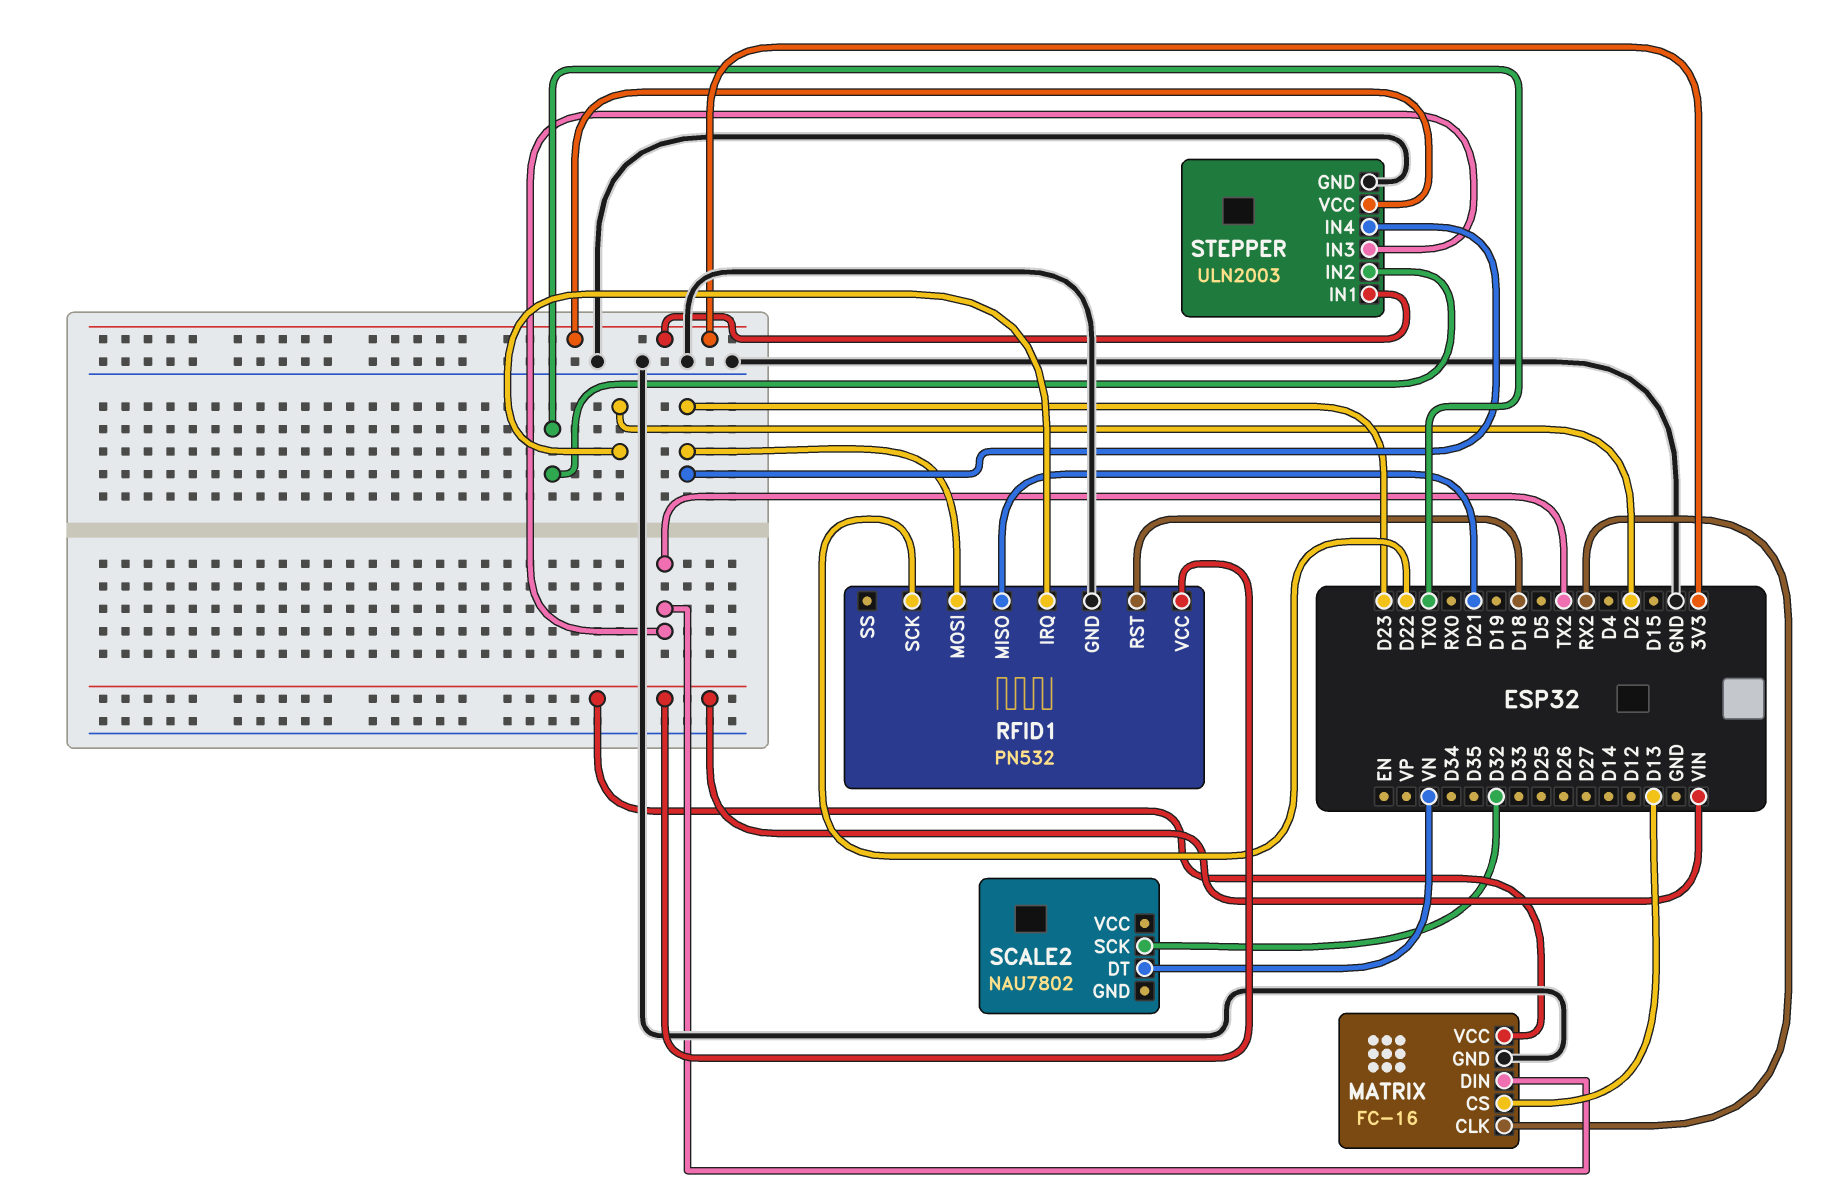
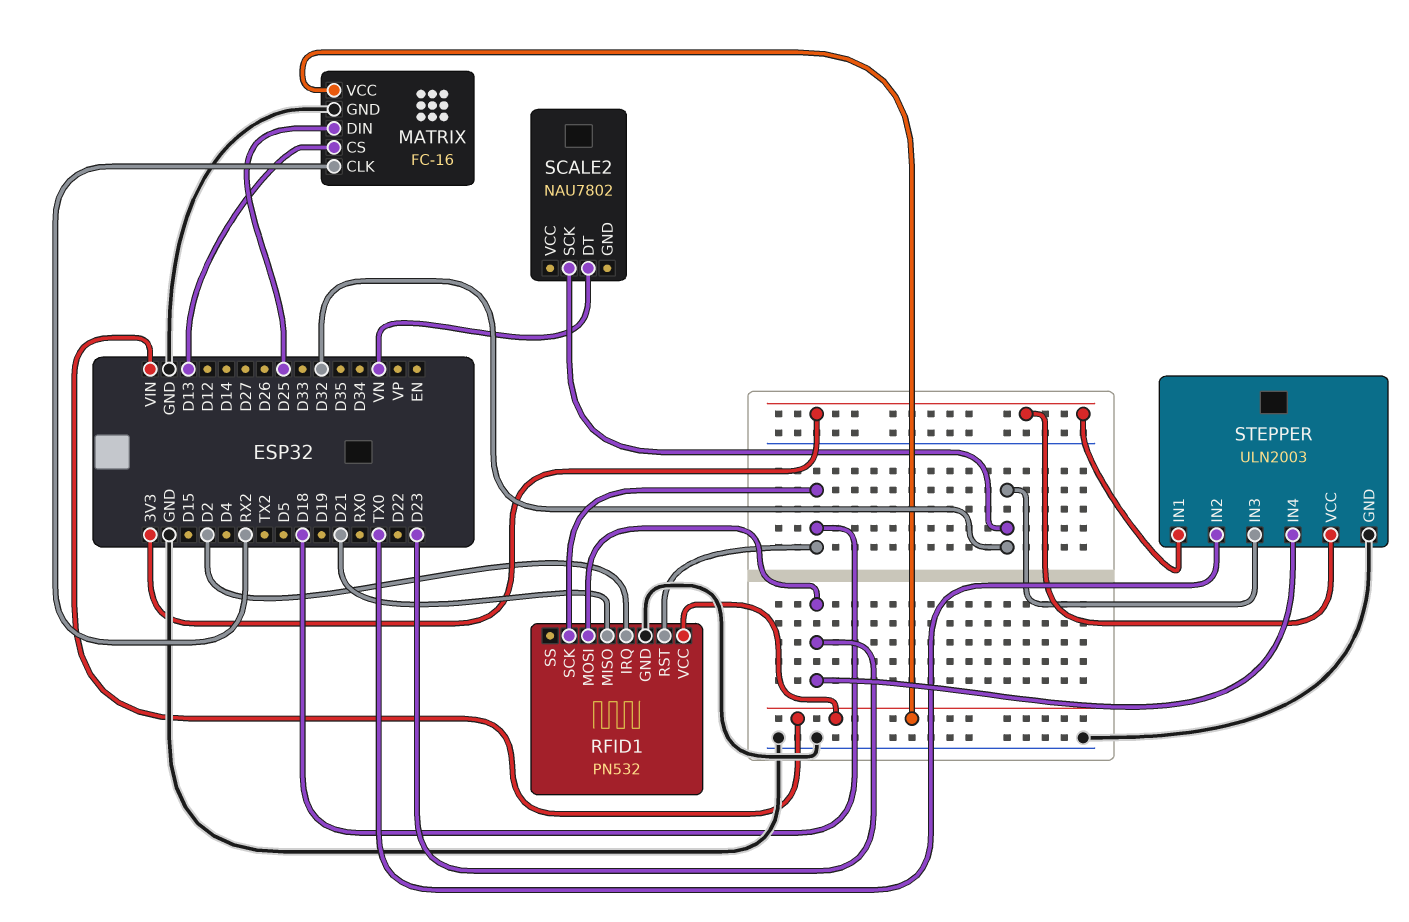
MATRIX pin DIN: TX2 -> D25
RFID1 pin SCK: D22 -> D18
STEPPER pin IN3: TX2 -> D32

